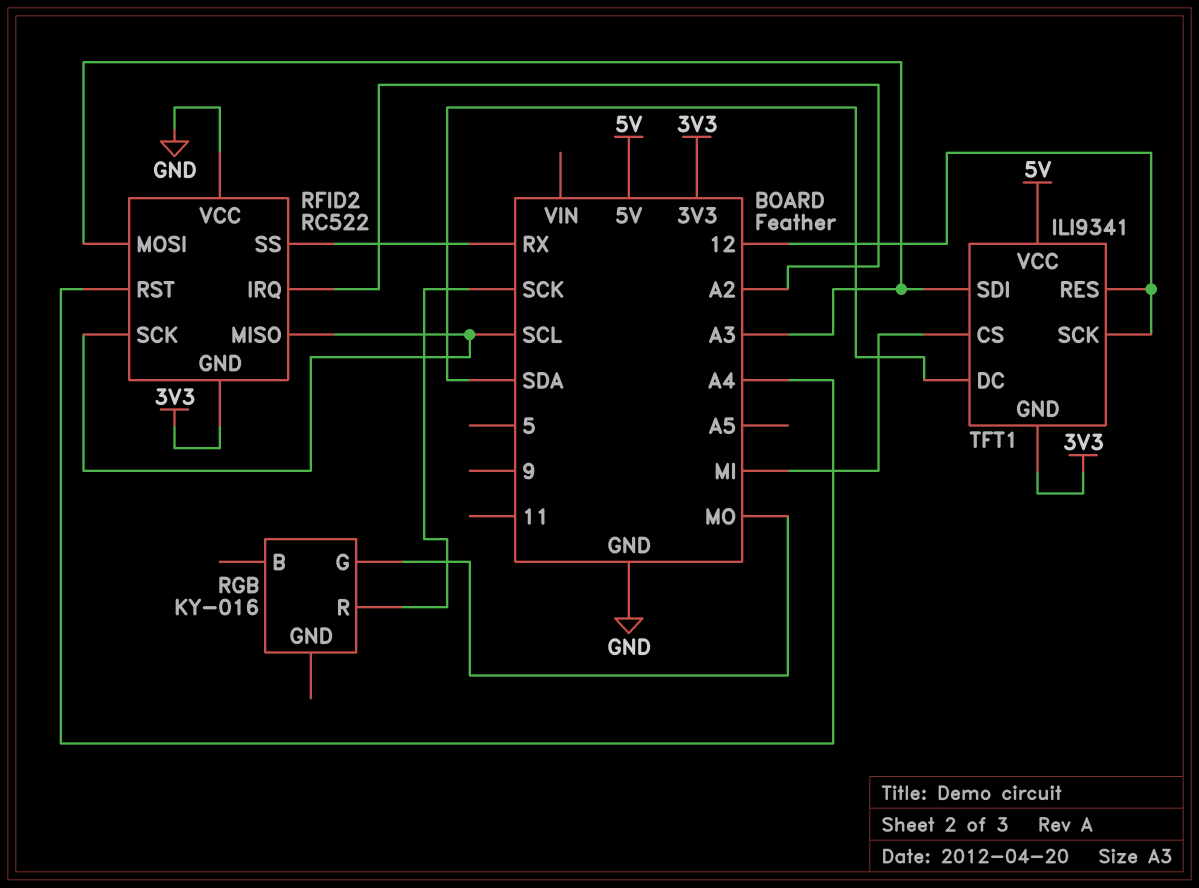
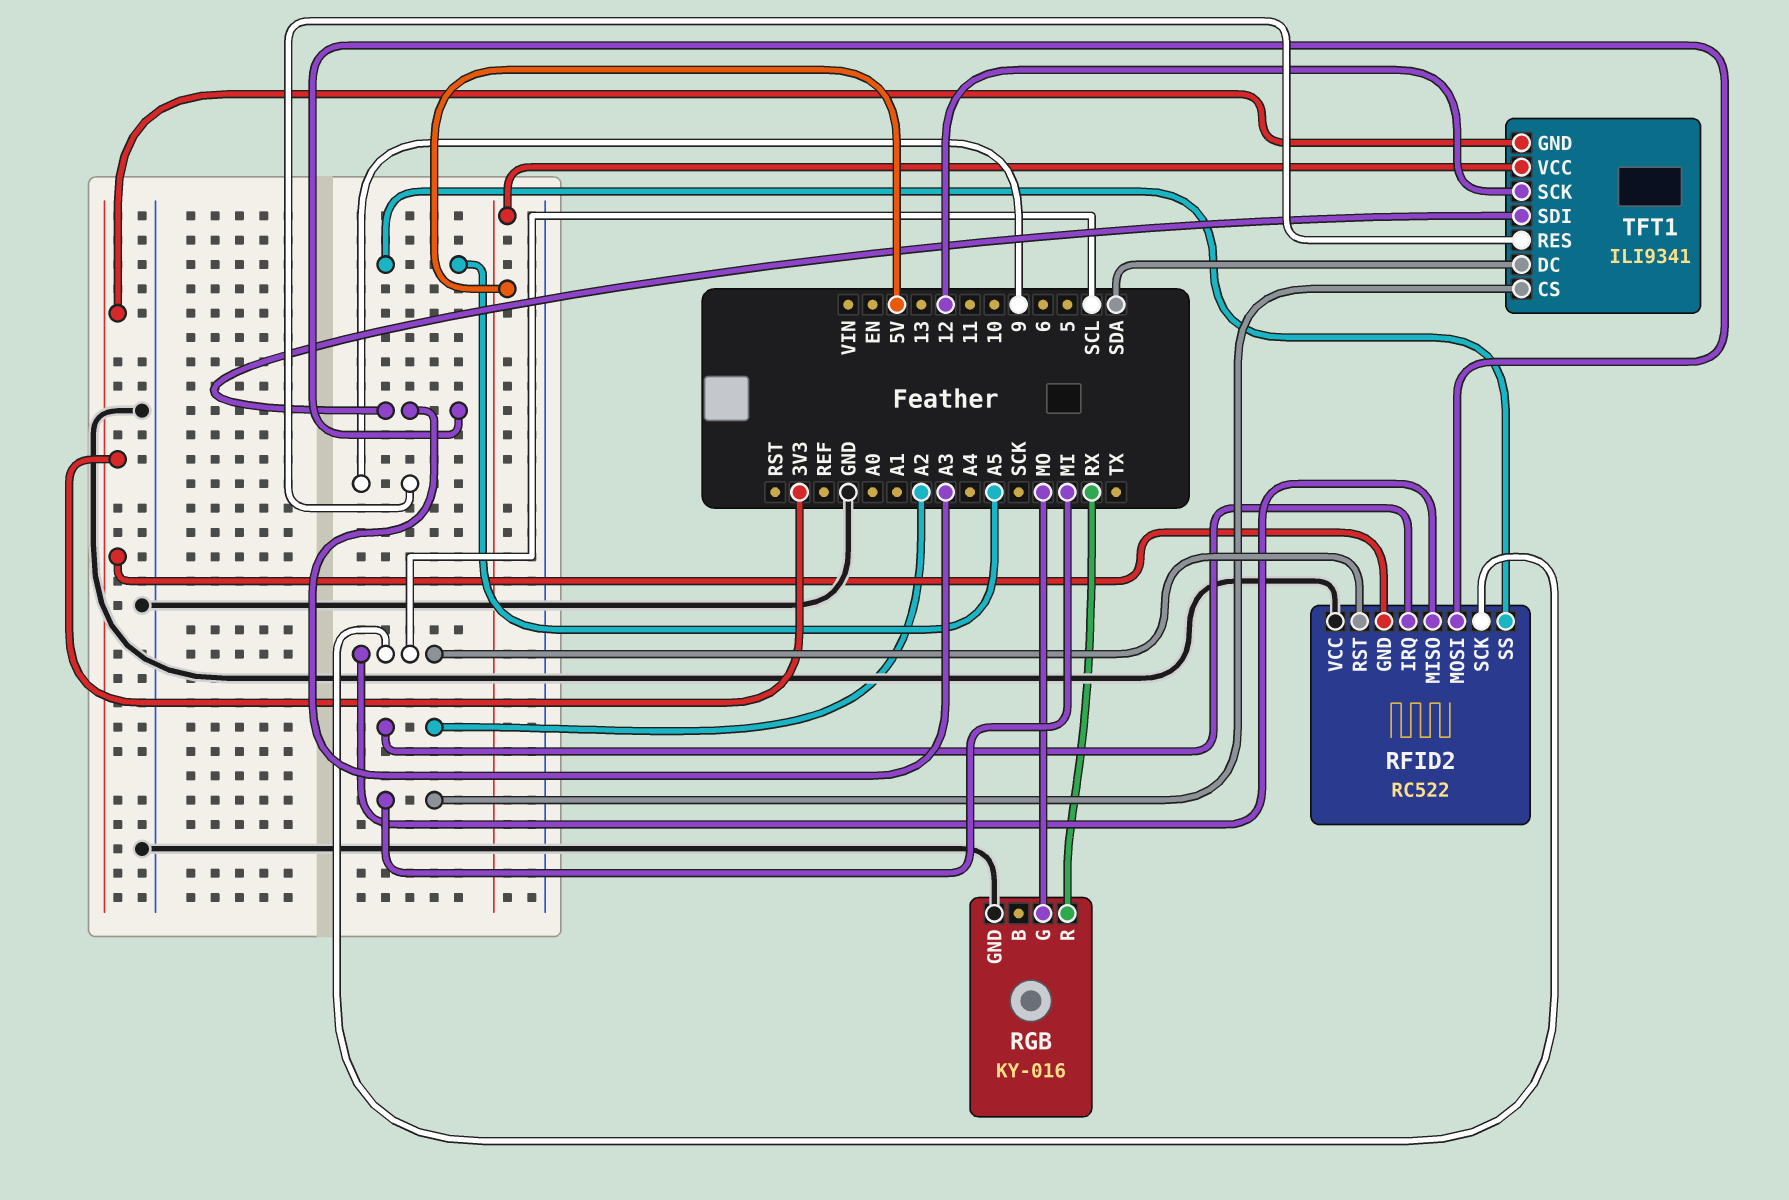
RFID2 pin RST: A4 -> SCL
RFID2 pin SS: RX -> A5
RGB pin GND: none -> GND
RGB pin R: SCK -> RX
TFT1 pin RES: 12 -> 9

